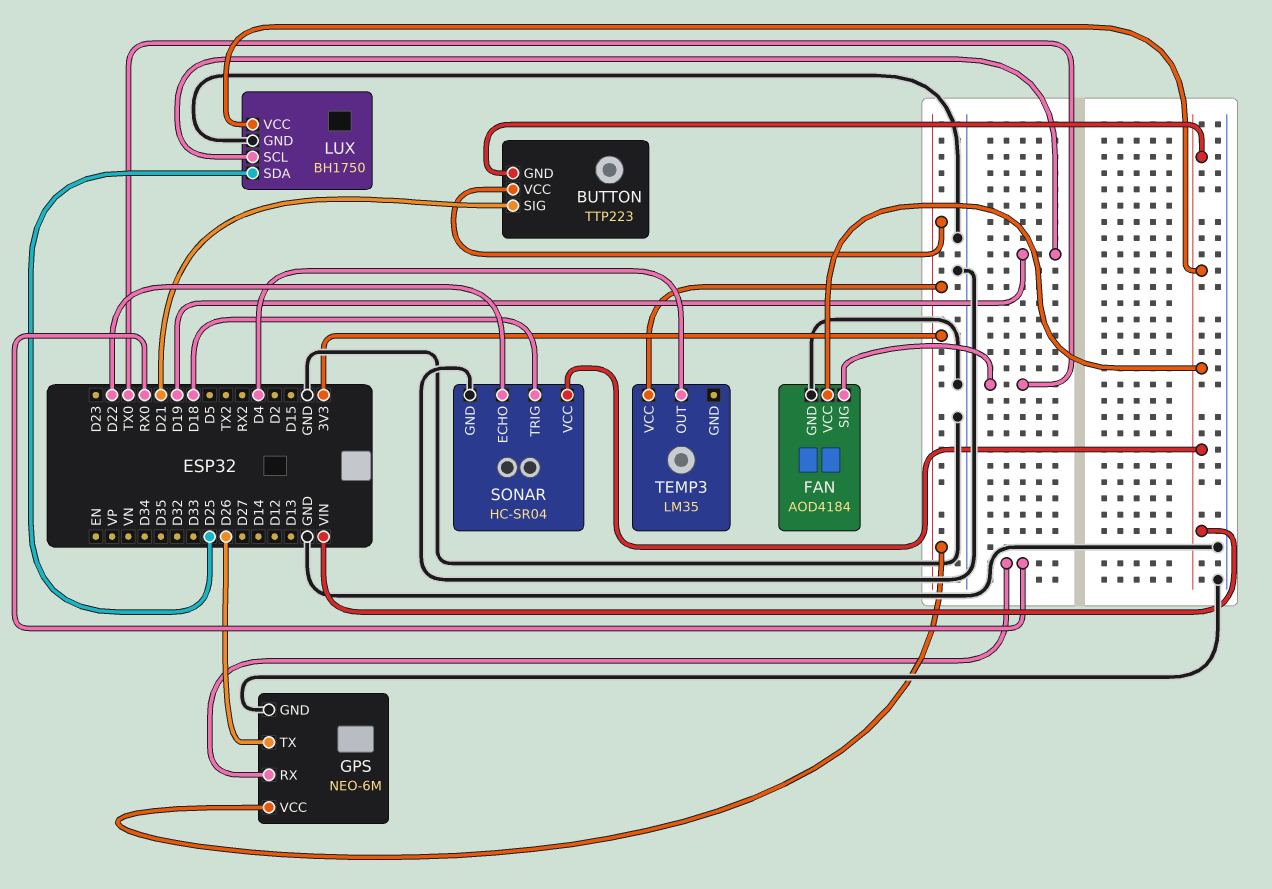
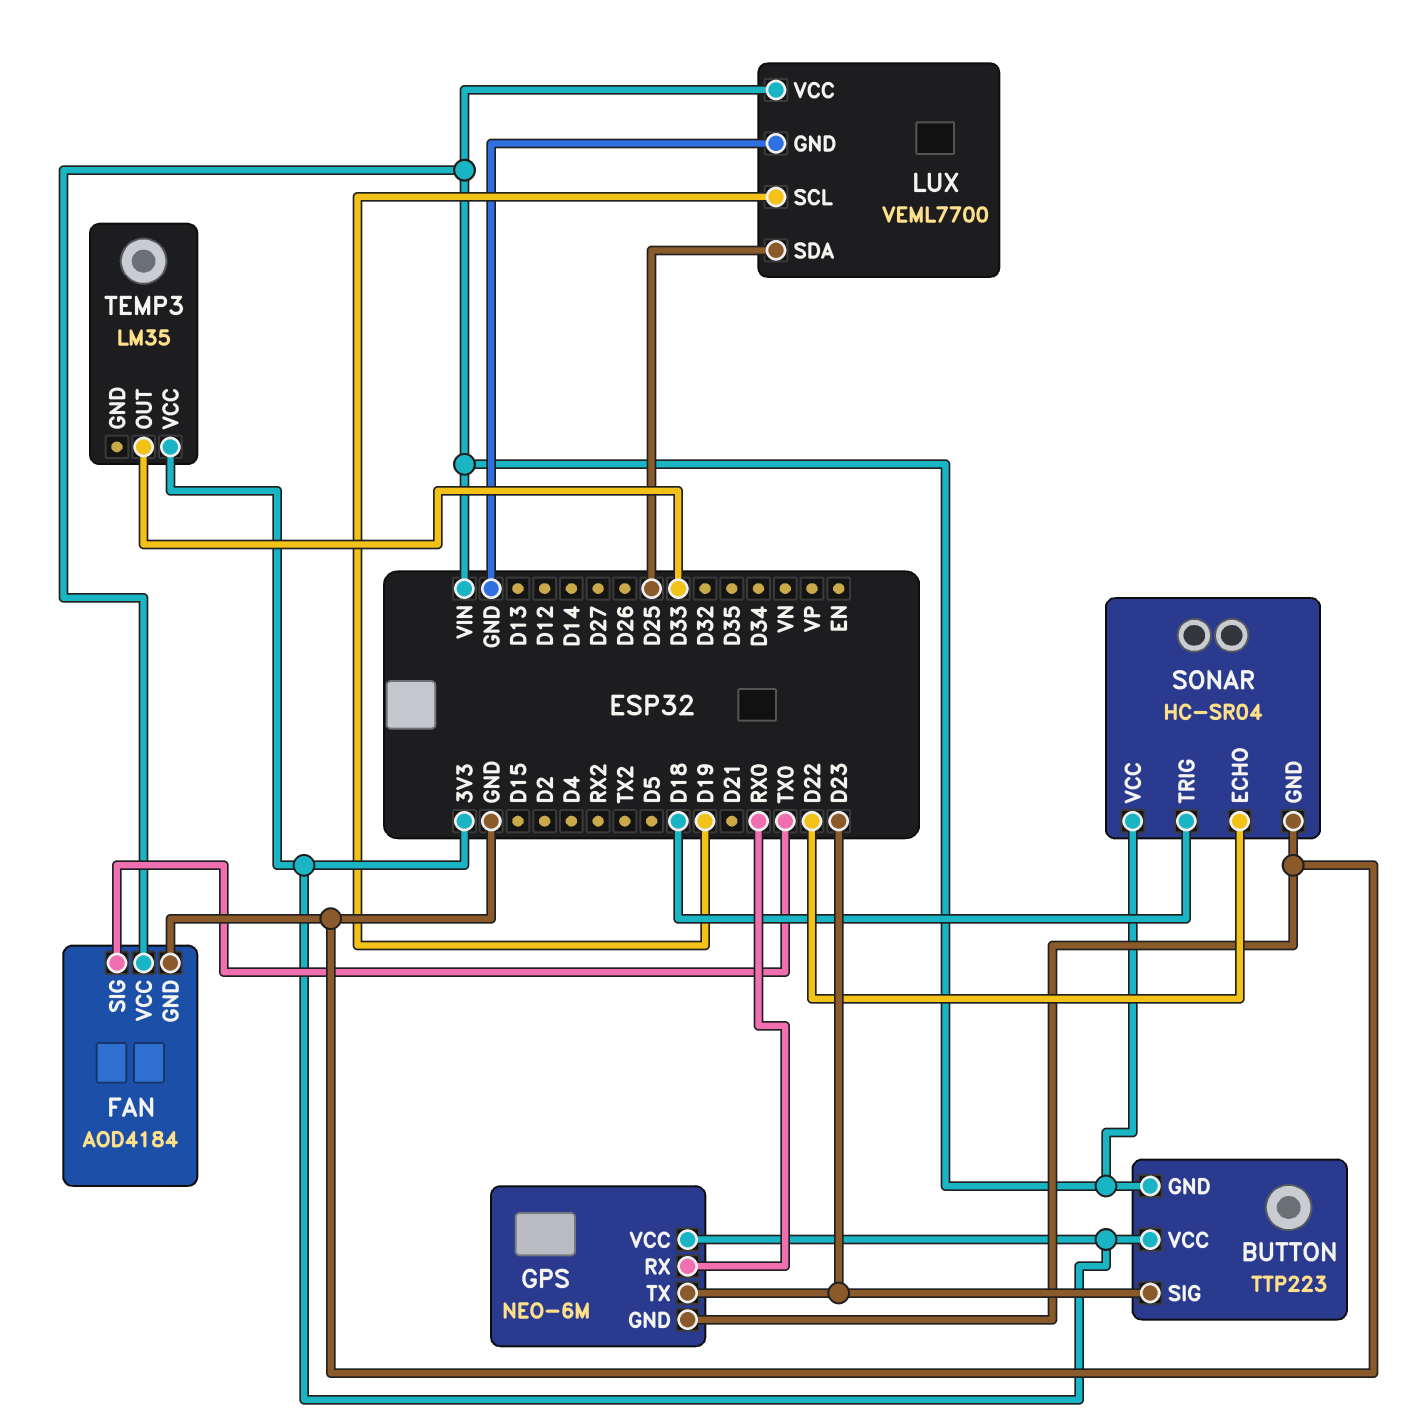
BUTTON pin SIG: D21 -> D23
GPS pin TX: D26 -> D23
LUX: BH1750 -> VEML7700
TEMP3 pin OUT: D4 -> D33

